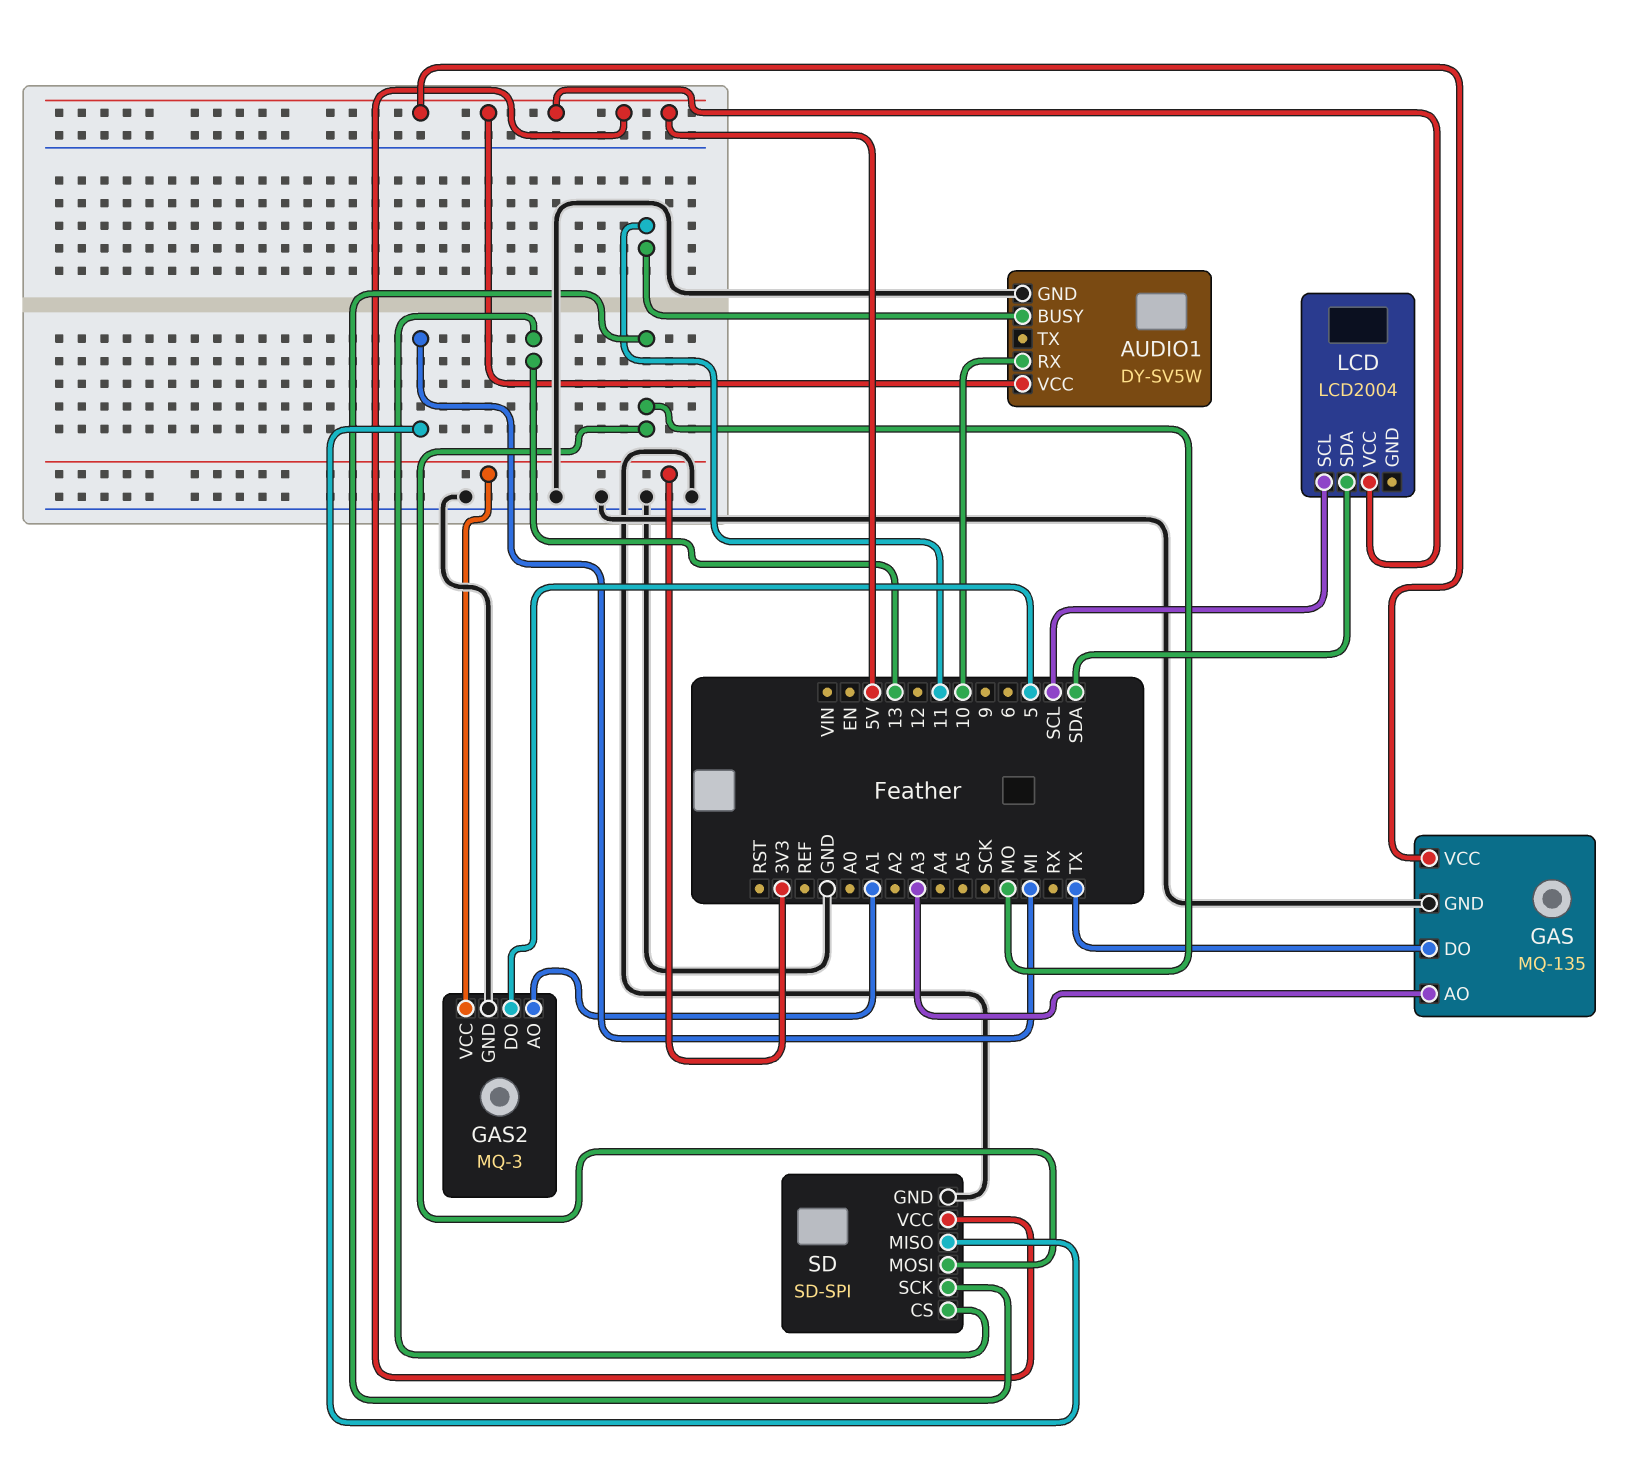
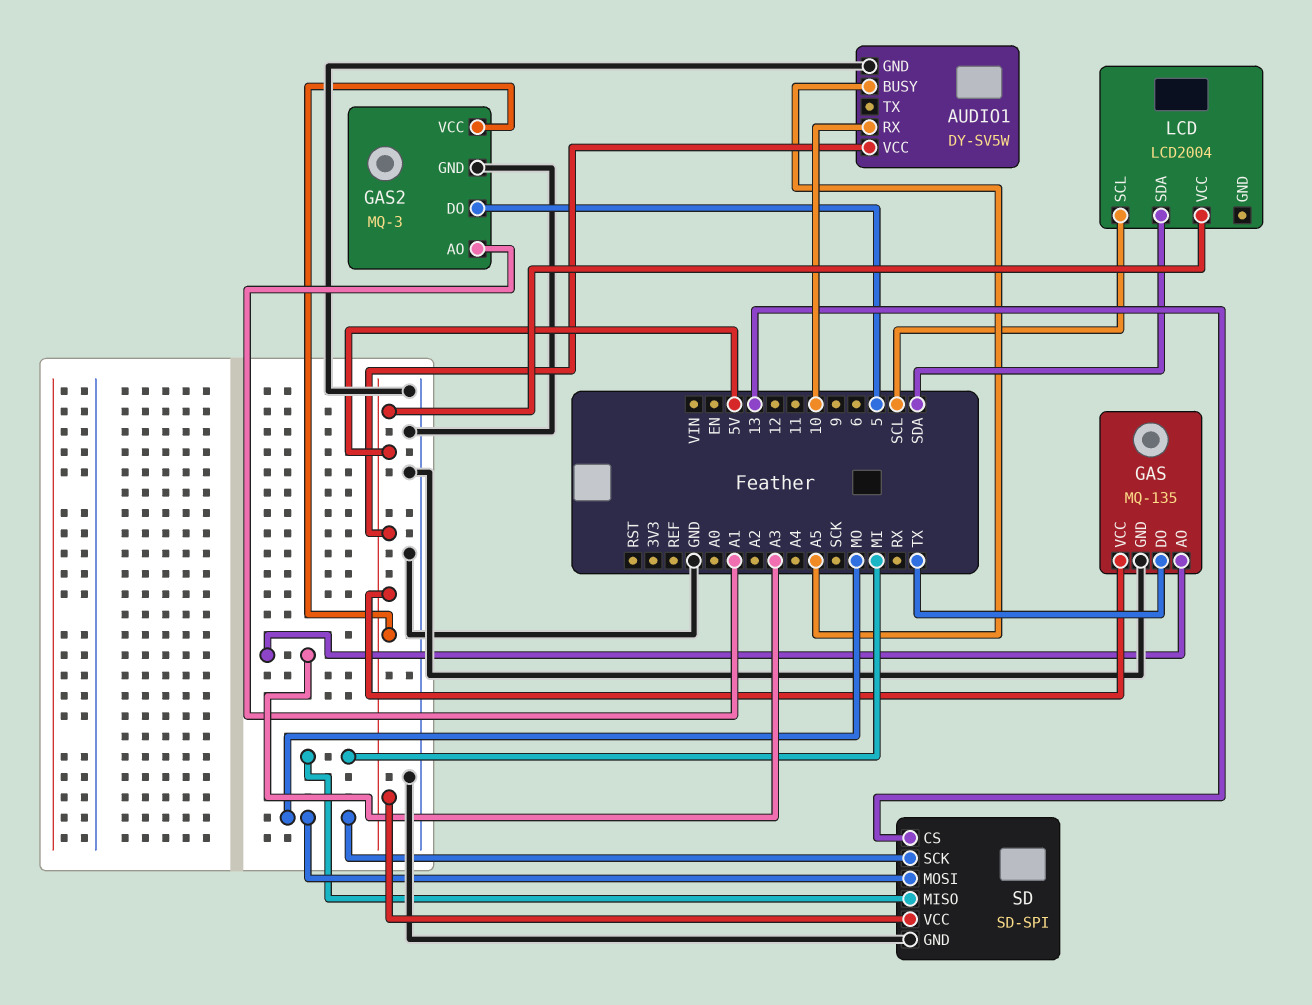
AUDIO1 pin BUSY: 11 -> A5
GAS2 pin VCC: 3V3 -> 5V

